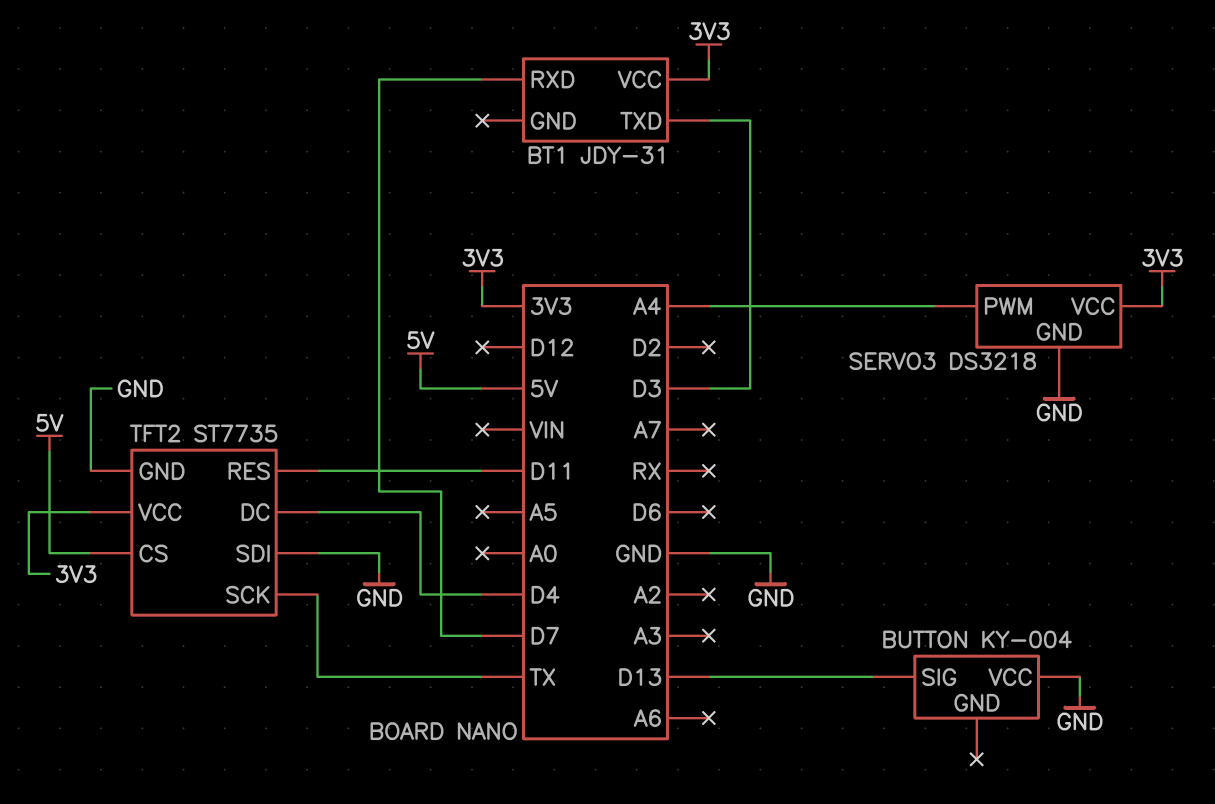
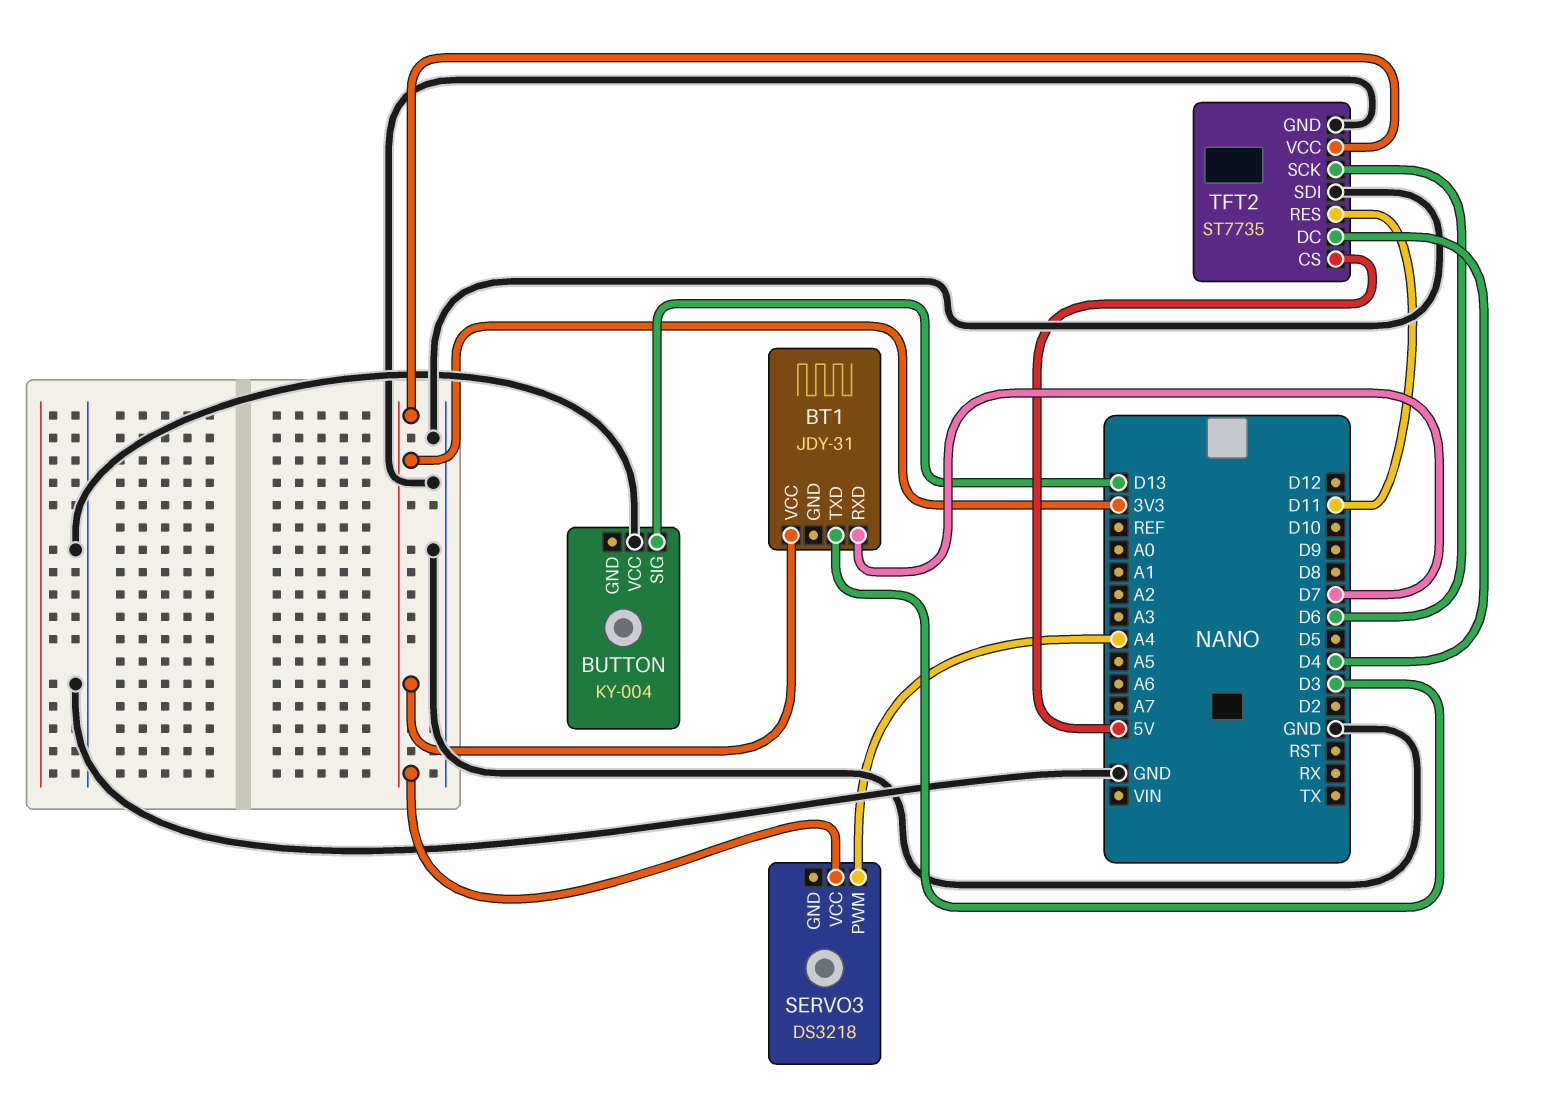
SERVO3 pin GND: GND -> none
TFT2 pin SCK: TX -> D6

